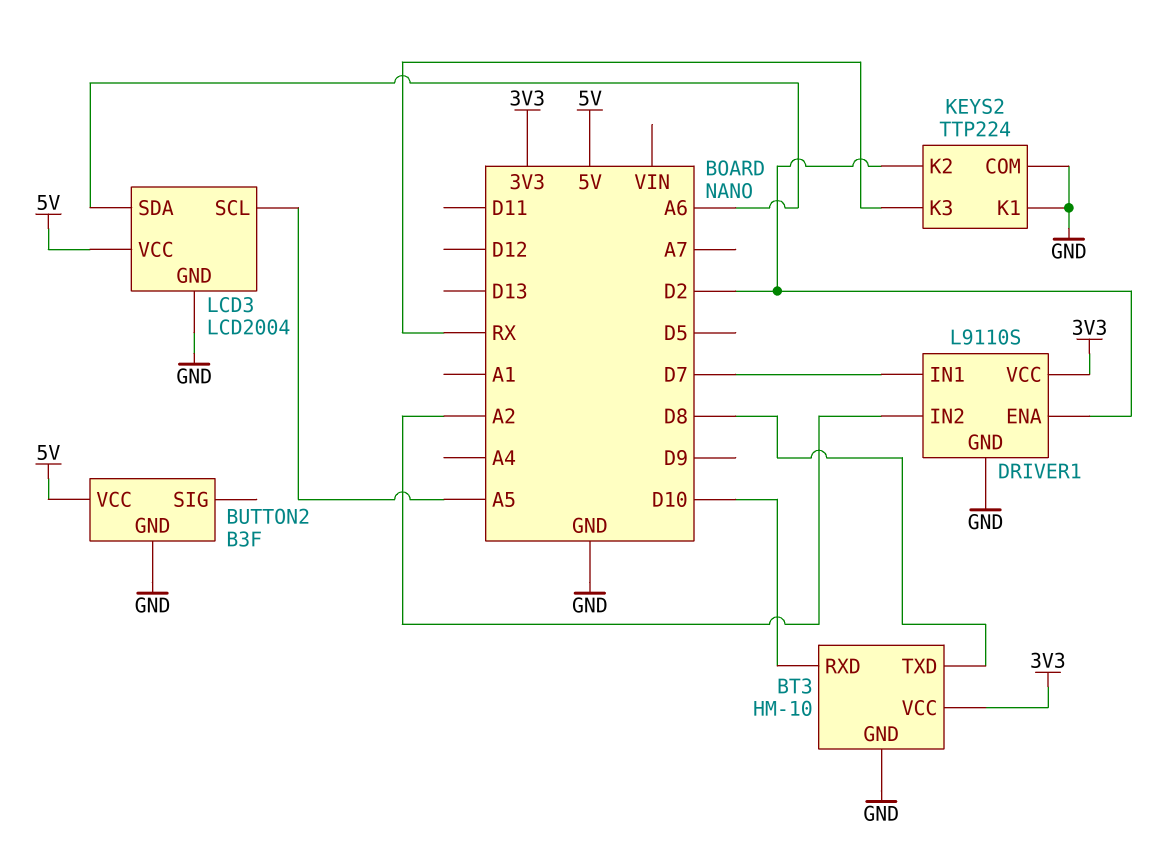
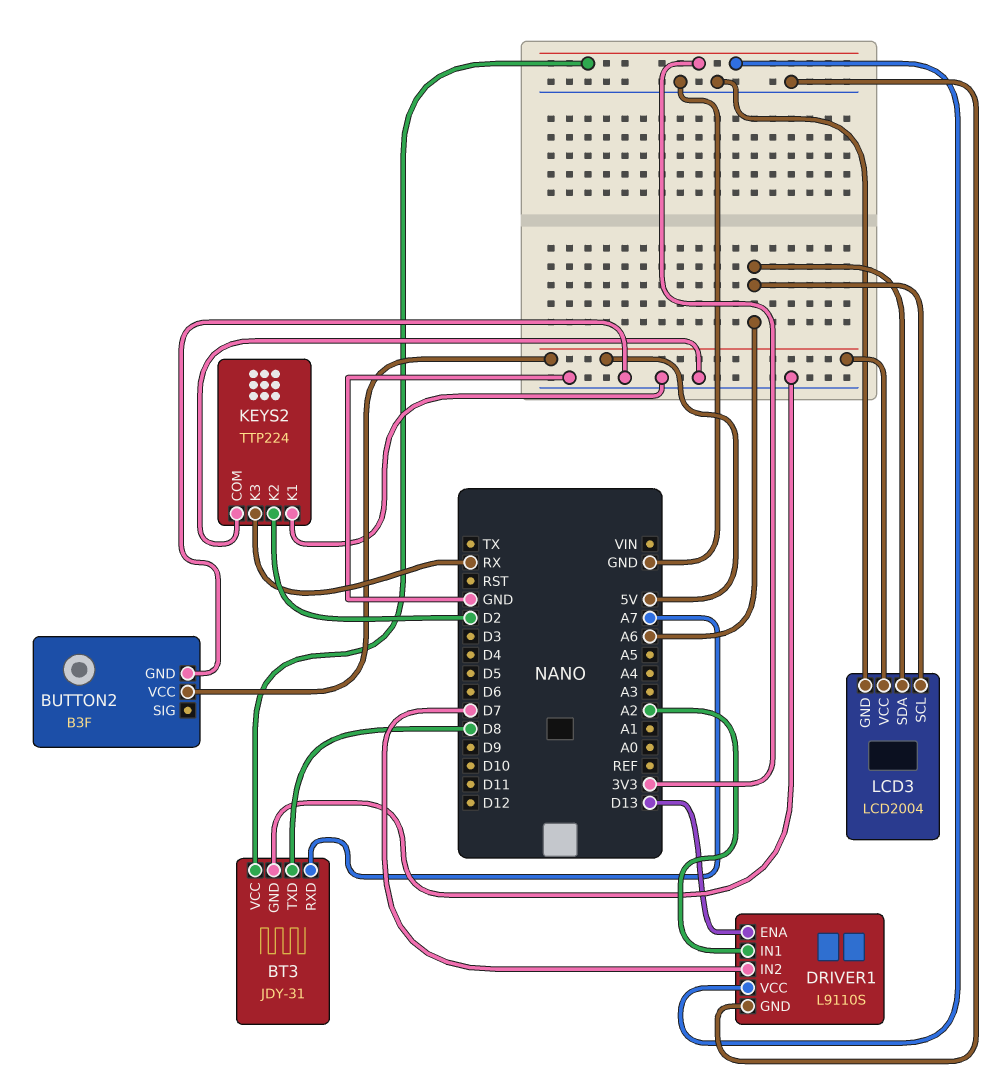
BT3: HM-10 -> JDY-31
BT3 pin RXD: D10 -> A7
DRIVER1 pin ENA: D2 -> D13
DRIVER1 pin IN1: D7 -> A2
DRIVER1 pin IN2: A2 -> D7
LCD3 pin SCL: A5 -> A6

